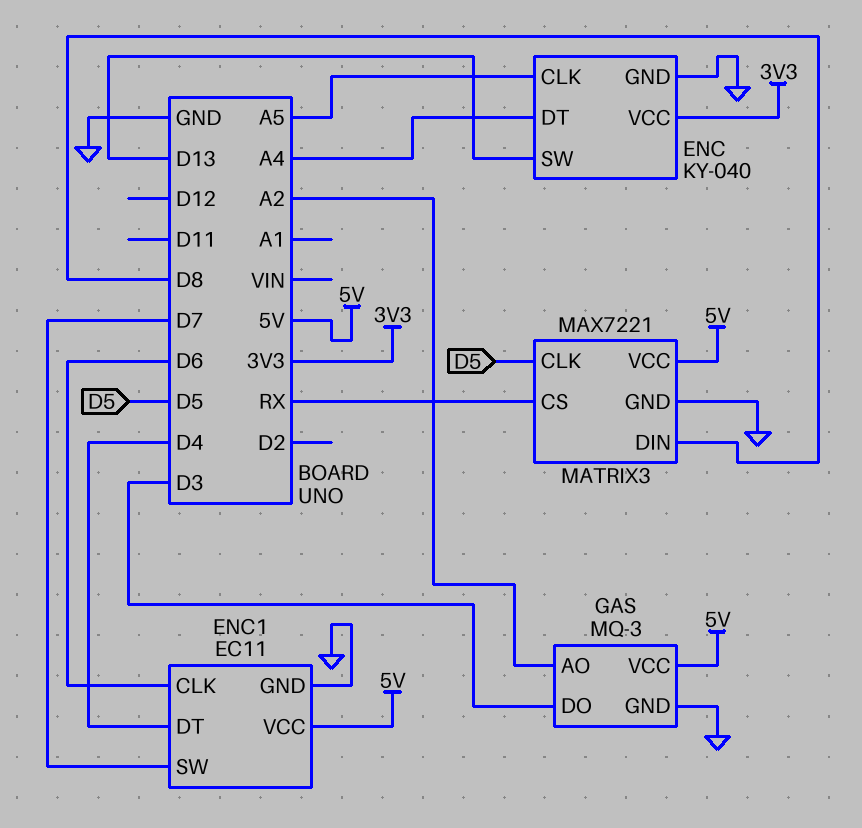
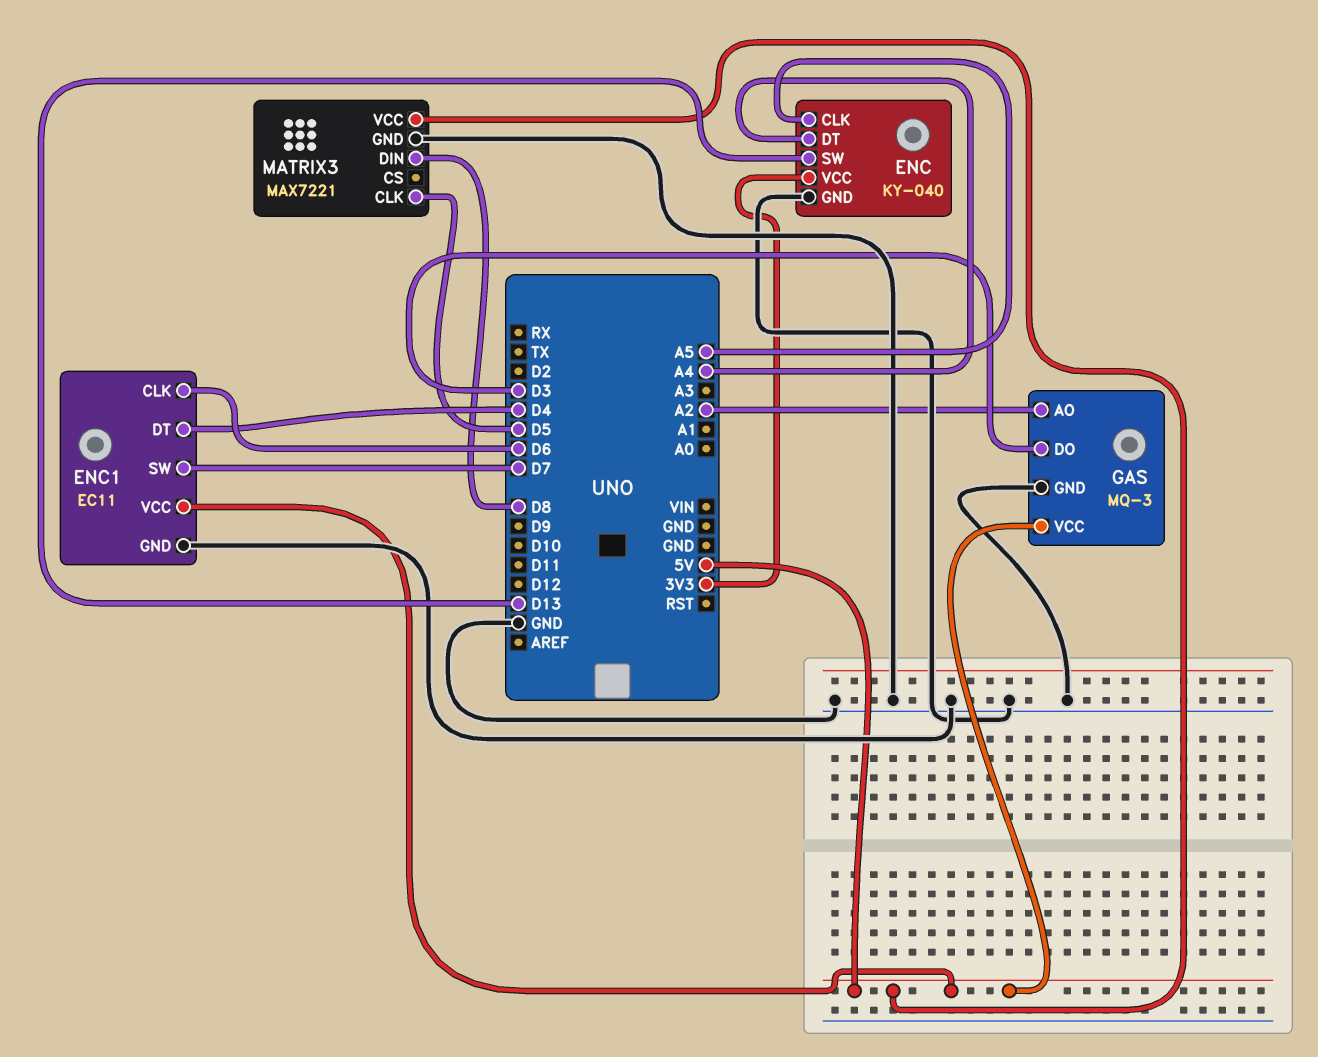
MATRIX3 pin CS: RX -> none

